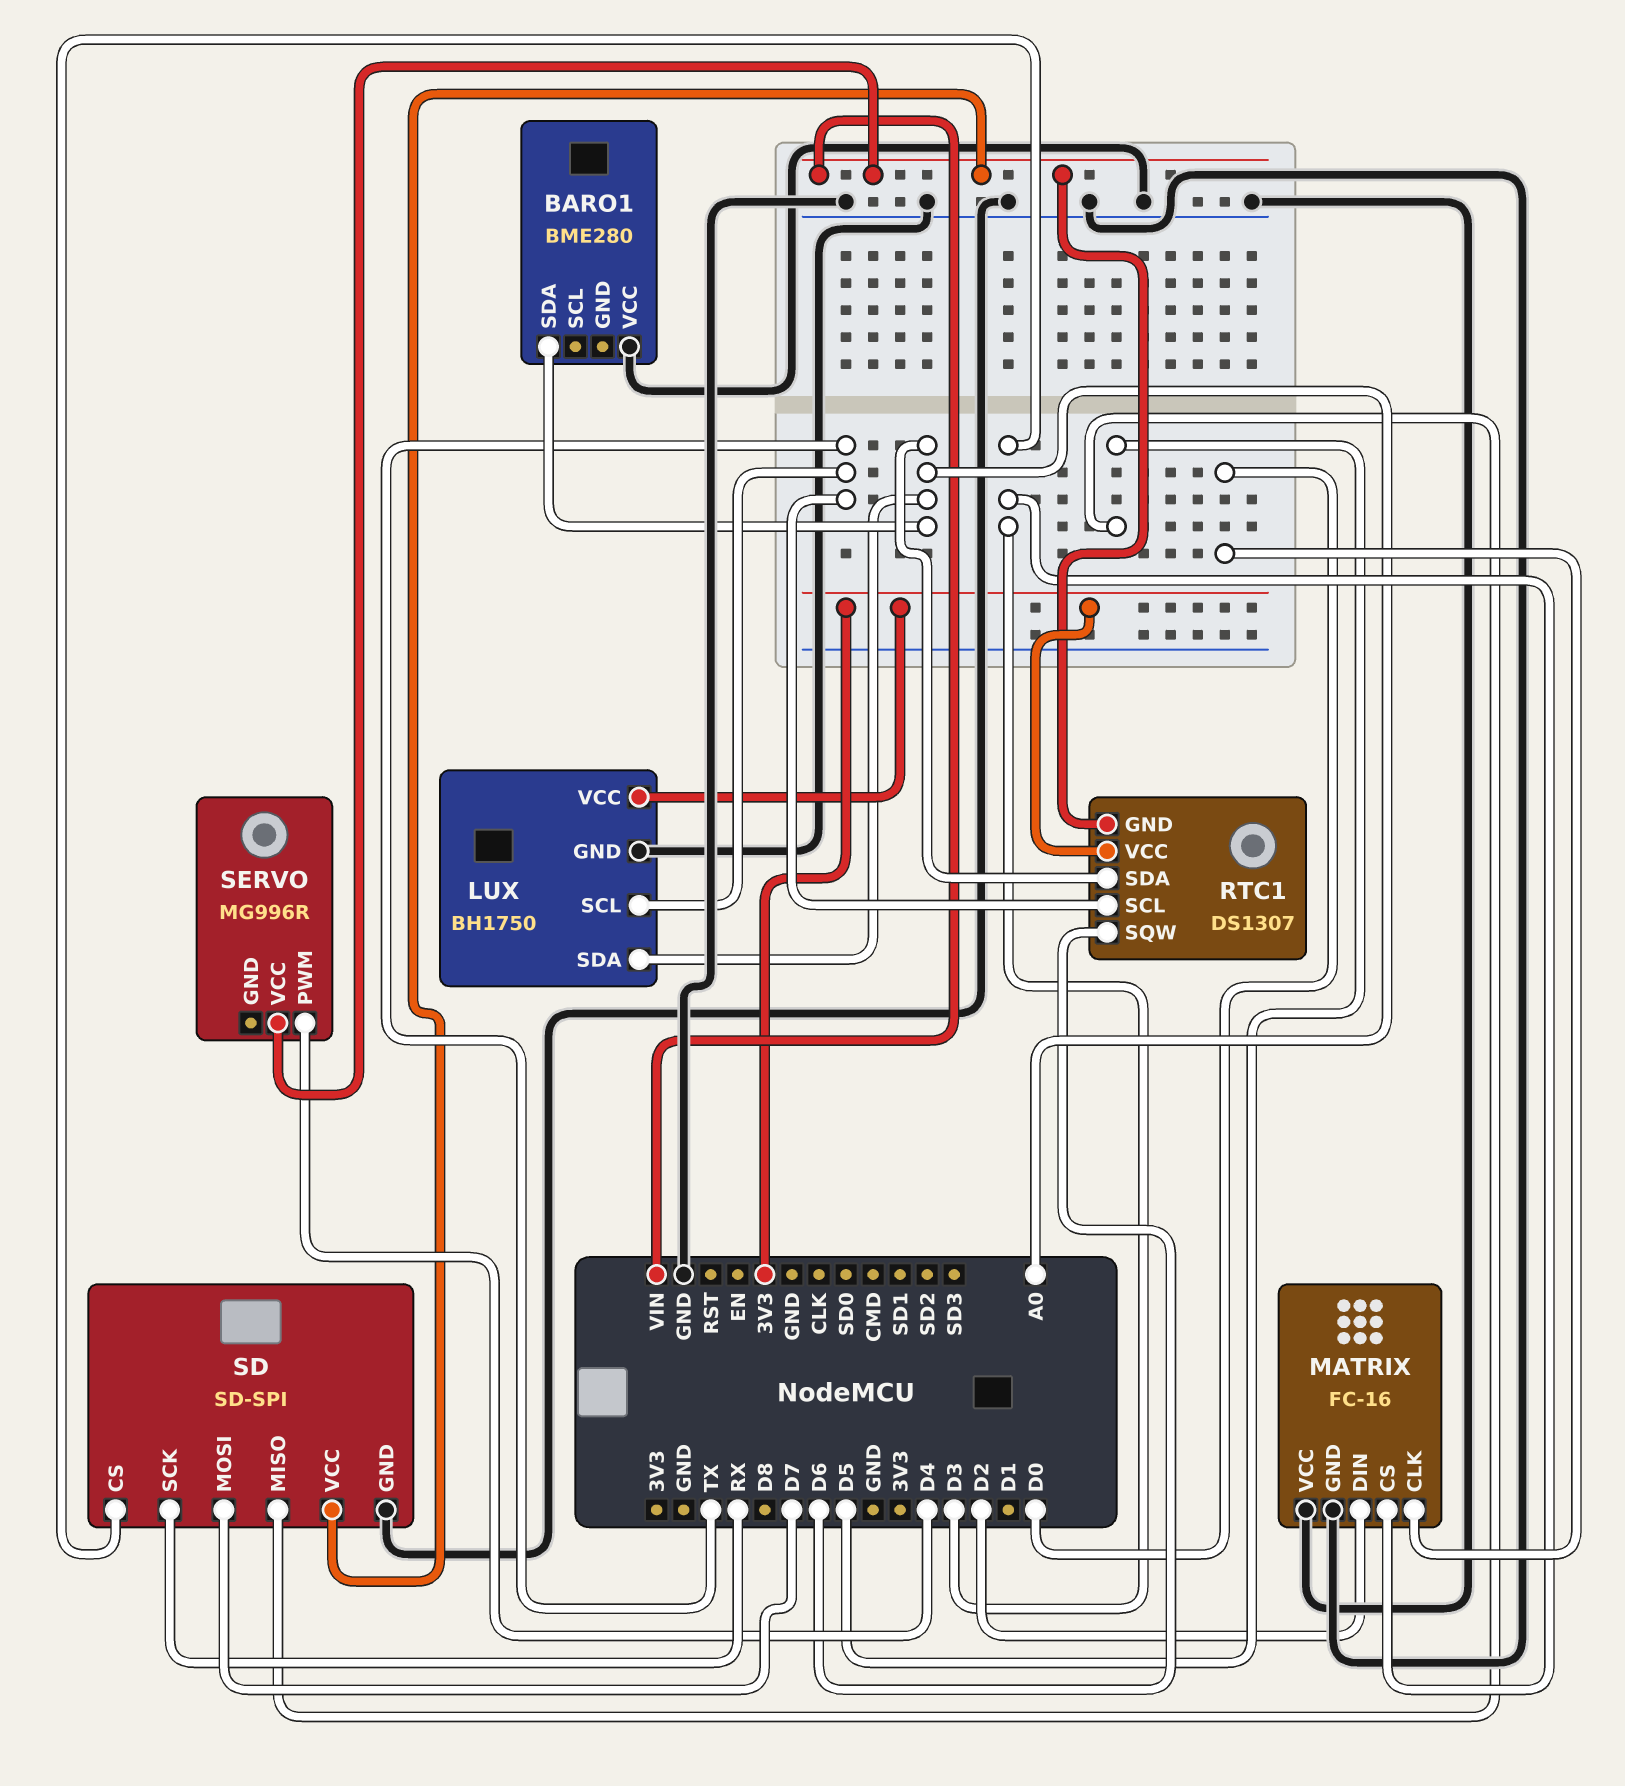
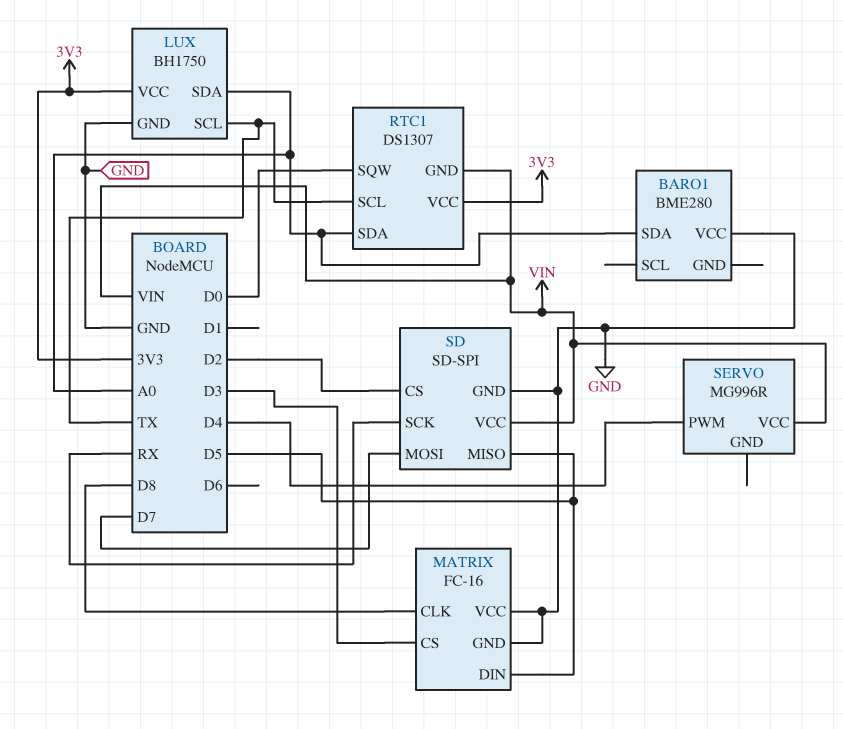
MATRIX pin CLK: D0 -> D8
MATRIX pin DIN: D2 -> D5
RTC1 pin SQW: D6 -> D0
SD pin CS: D3 -> D2

